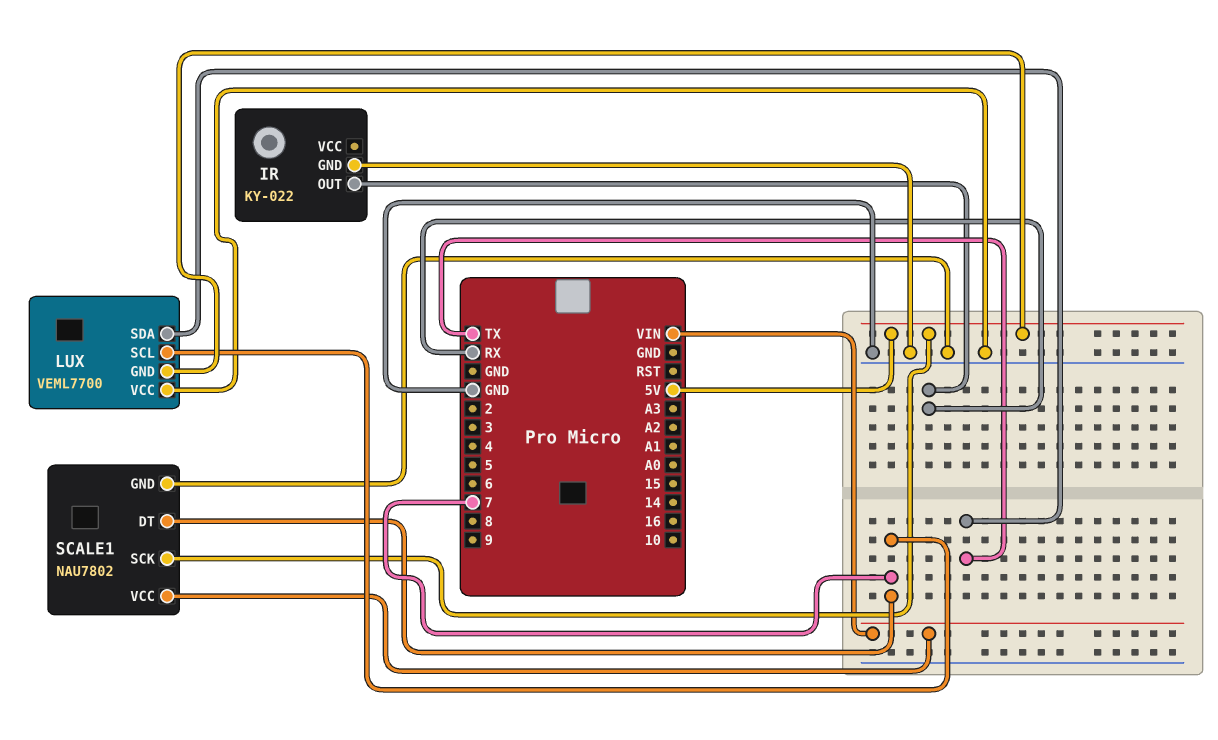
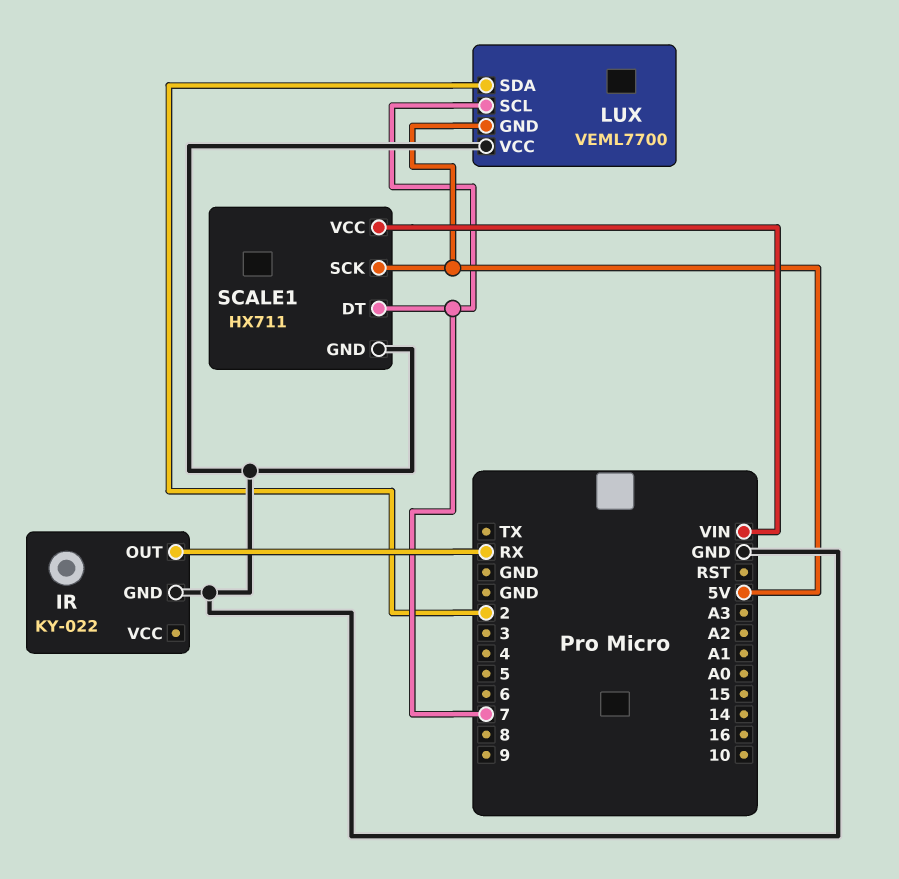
LUX pin SDA: TX -> 2
SCALE1: NAU7802 -> HX711

